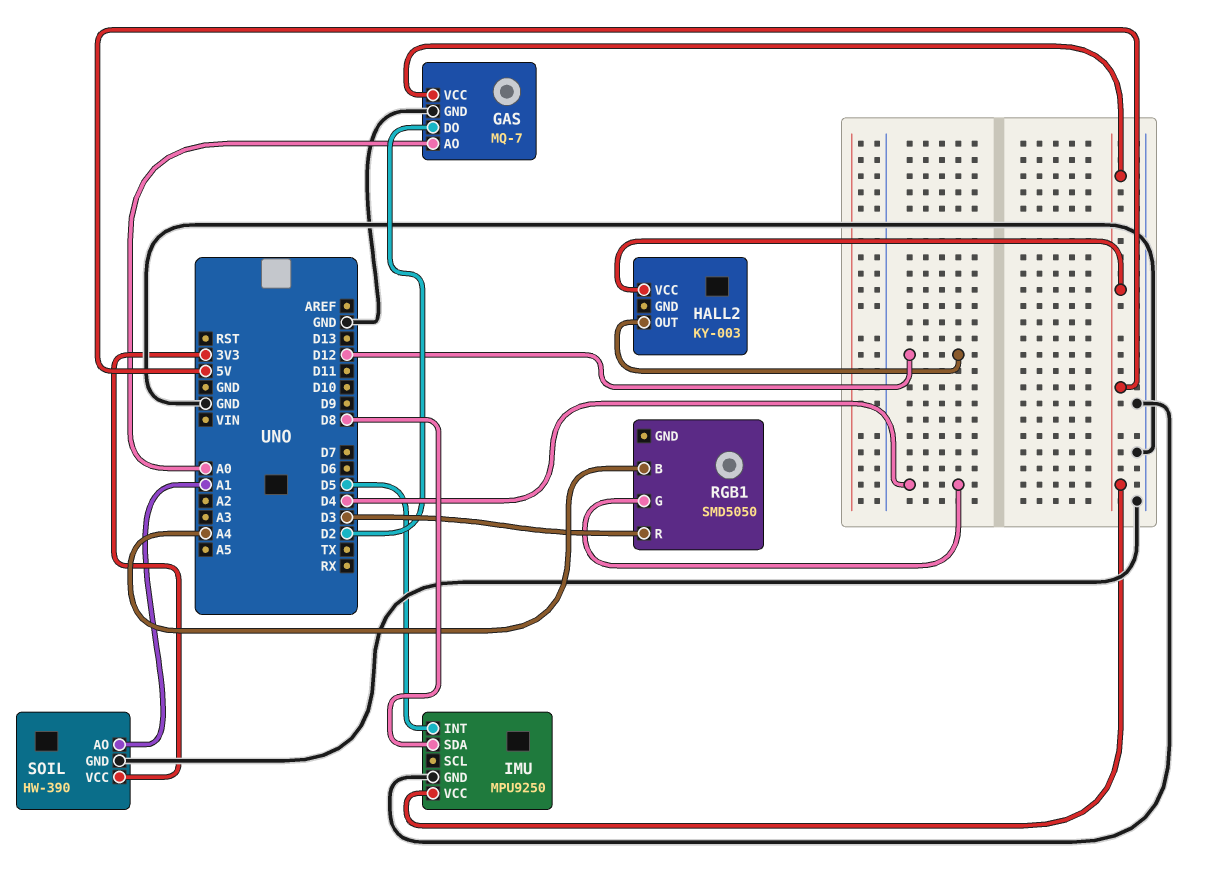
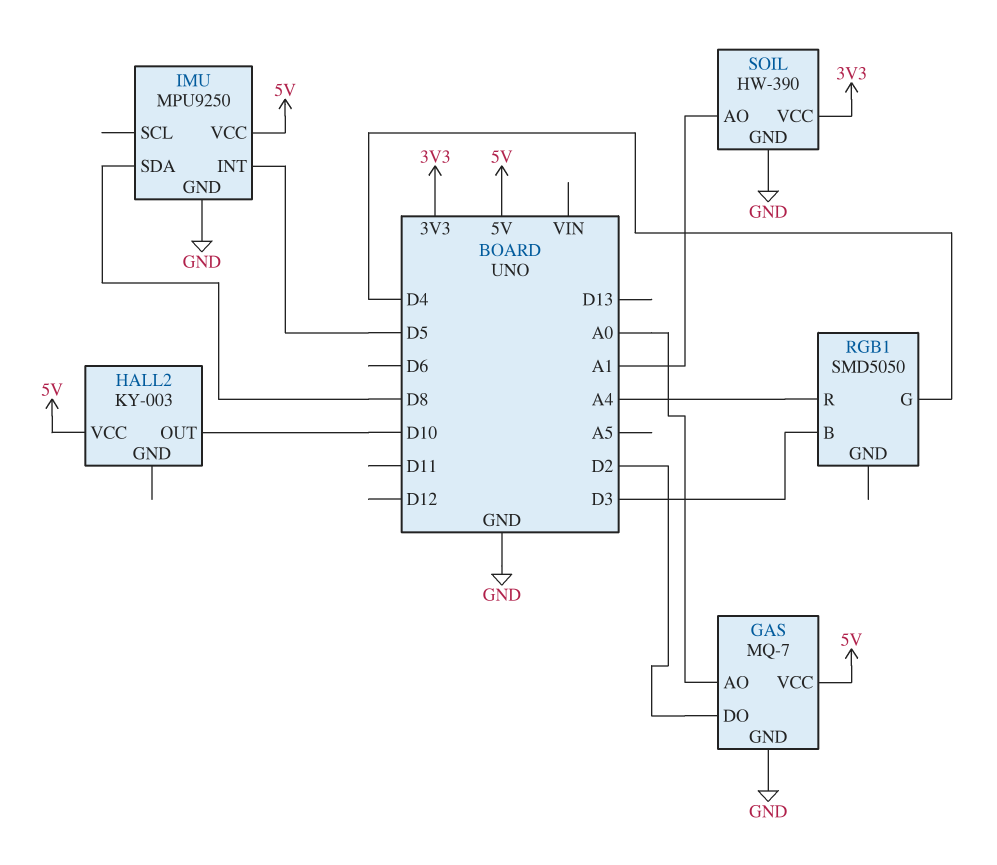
HALL2 pin OUT: D12 -> D10
RGB1 pin B: A4 -> D3
RGB1 pin R: D3 -> A4

